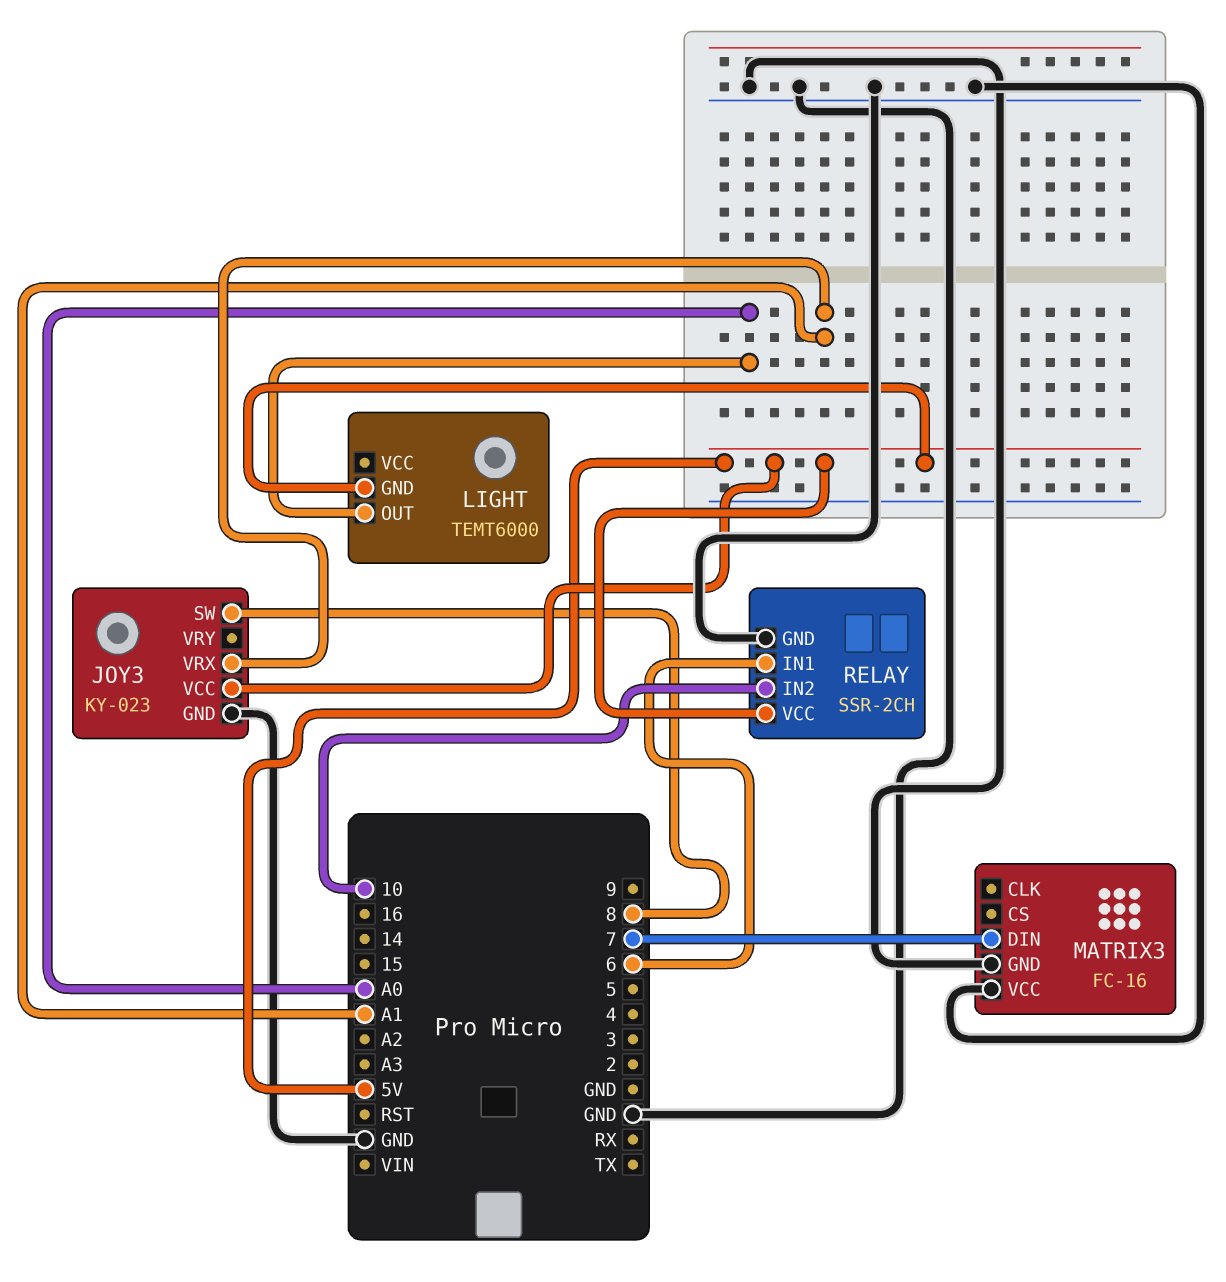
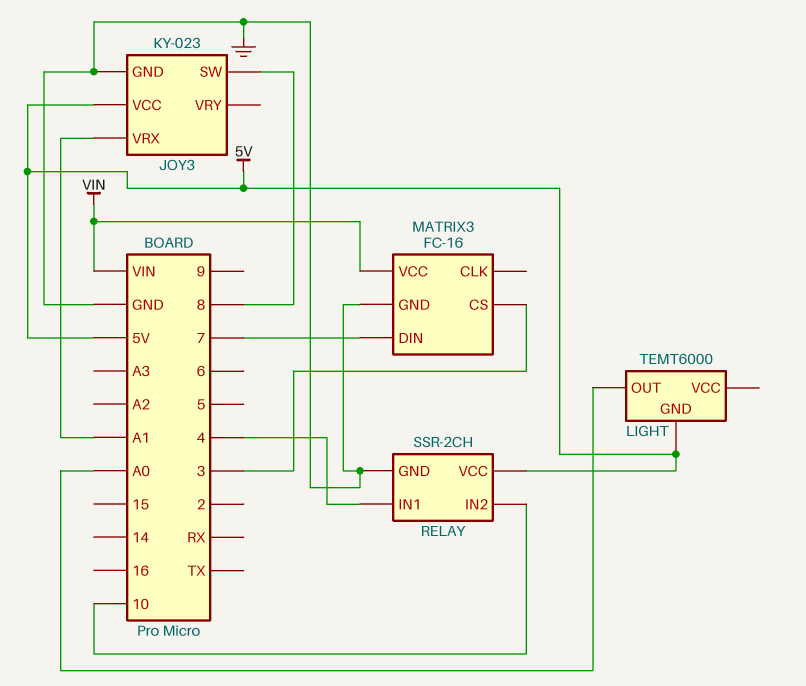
MATRIX3 pin CS: none -> 3
MATRIX3 pin VCC: GND -> VIN
RELAY pin IN1: 6 -> 4

